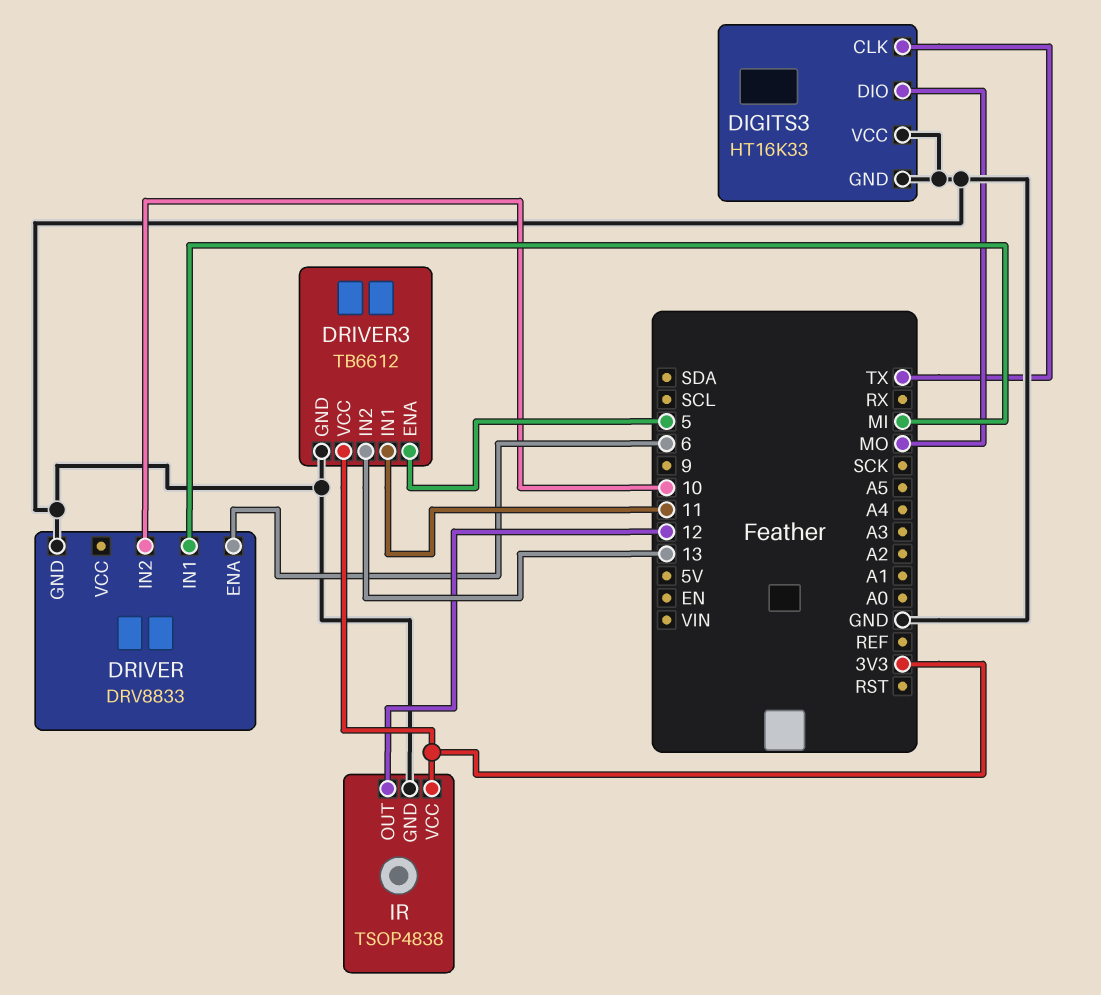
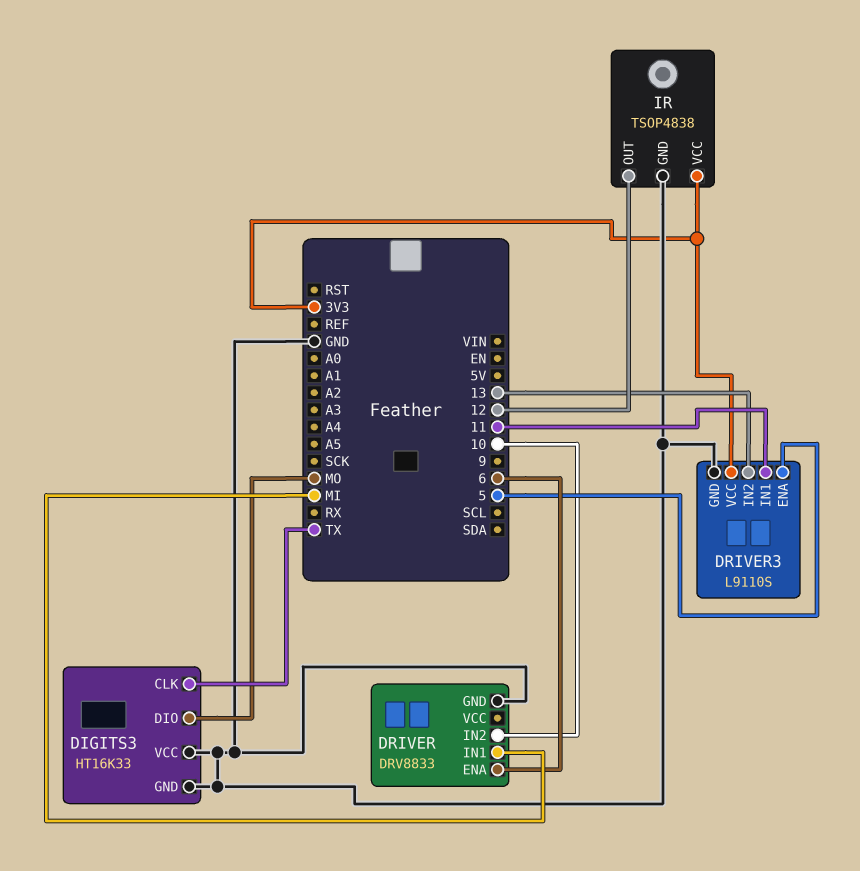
DRIVER3: TB6612 -> L9110S

